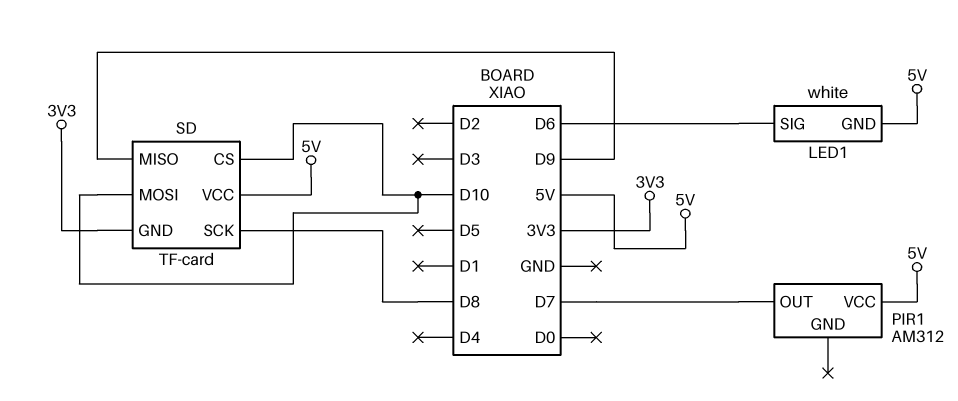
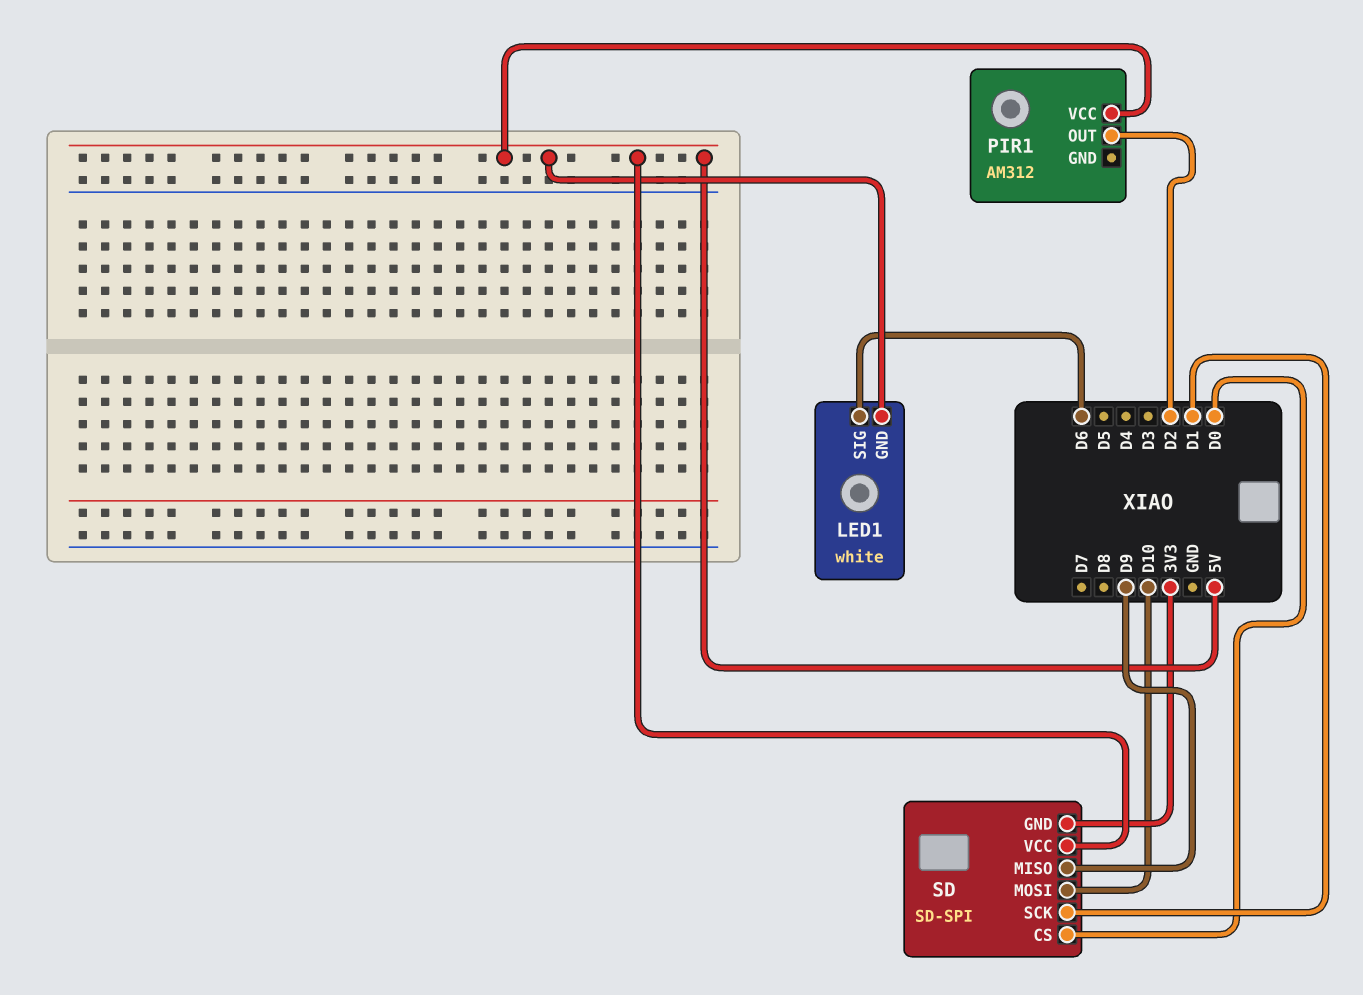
PIR1 pin OUT: D7 -> D2
SD: TF-card -> SD-SPI
SD pin CS: D10 -> D0
SD pin SCK: D8 -> D1

